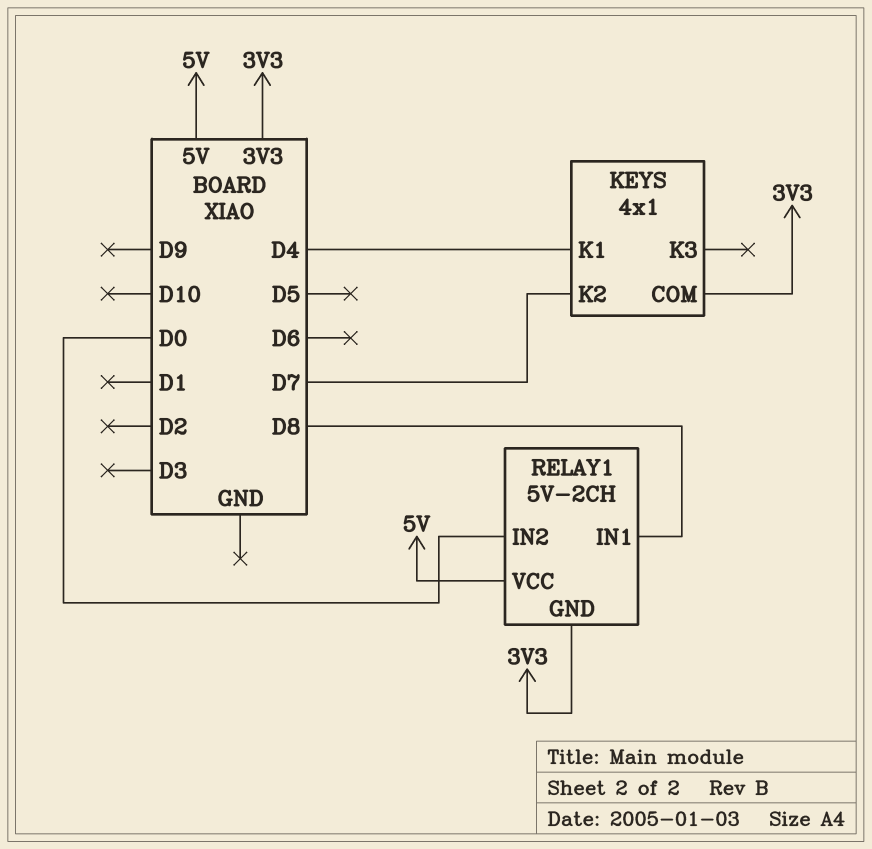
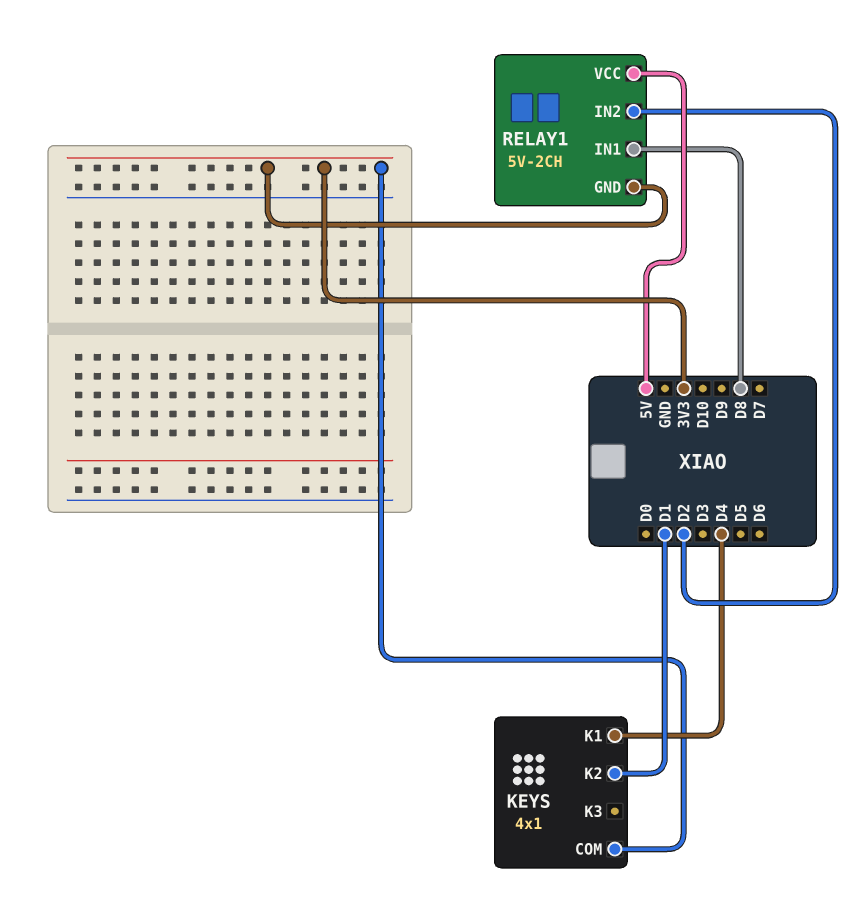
KEYS pin K2: D7 -> D1
RELAY1 pin IN2: D0 -> D2

